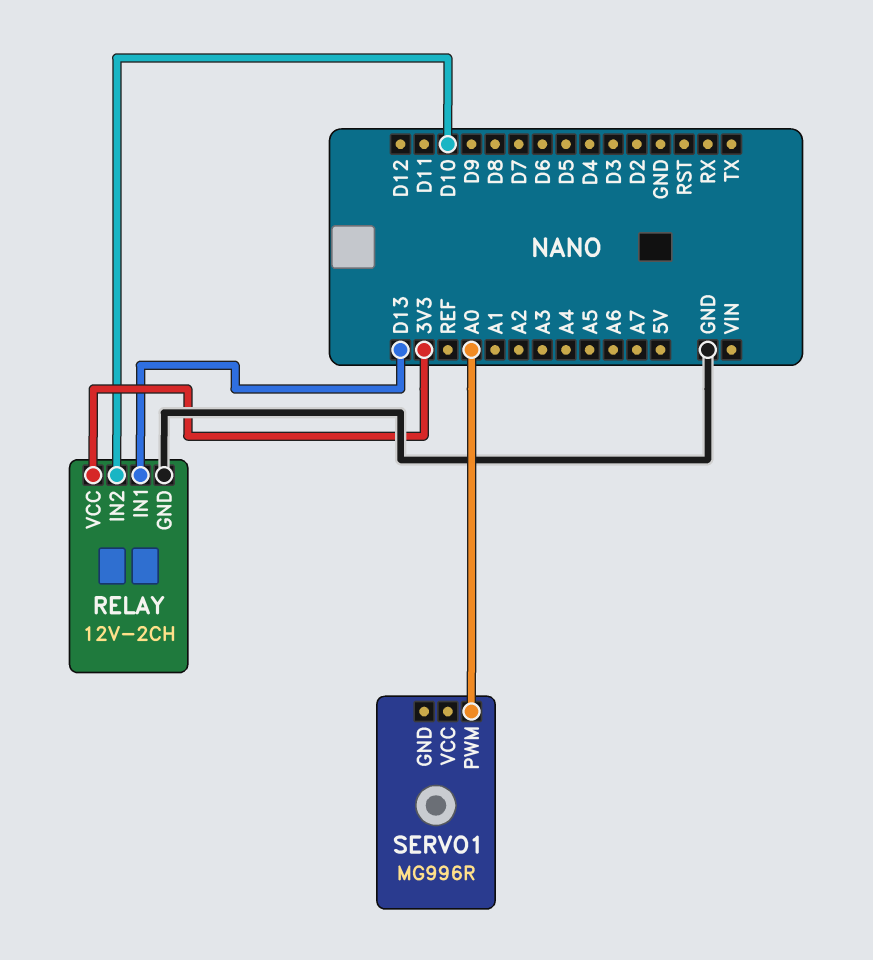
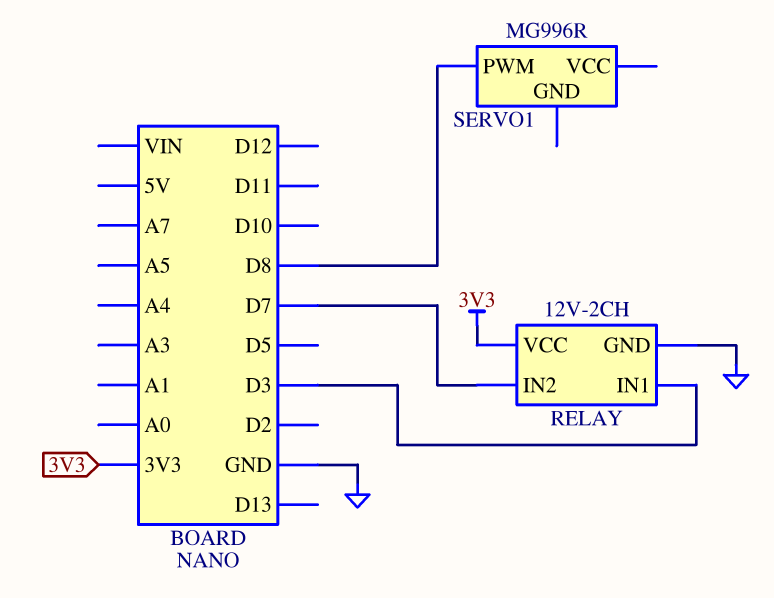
RELAY pin IN1: D13 -> D3
RELAY pin IN2: D10 -> D7
SERVO1 pin PWM: A0 -> D8

